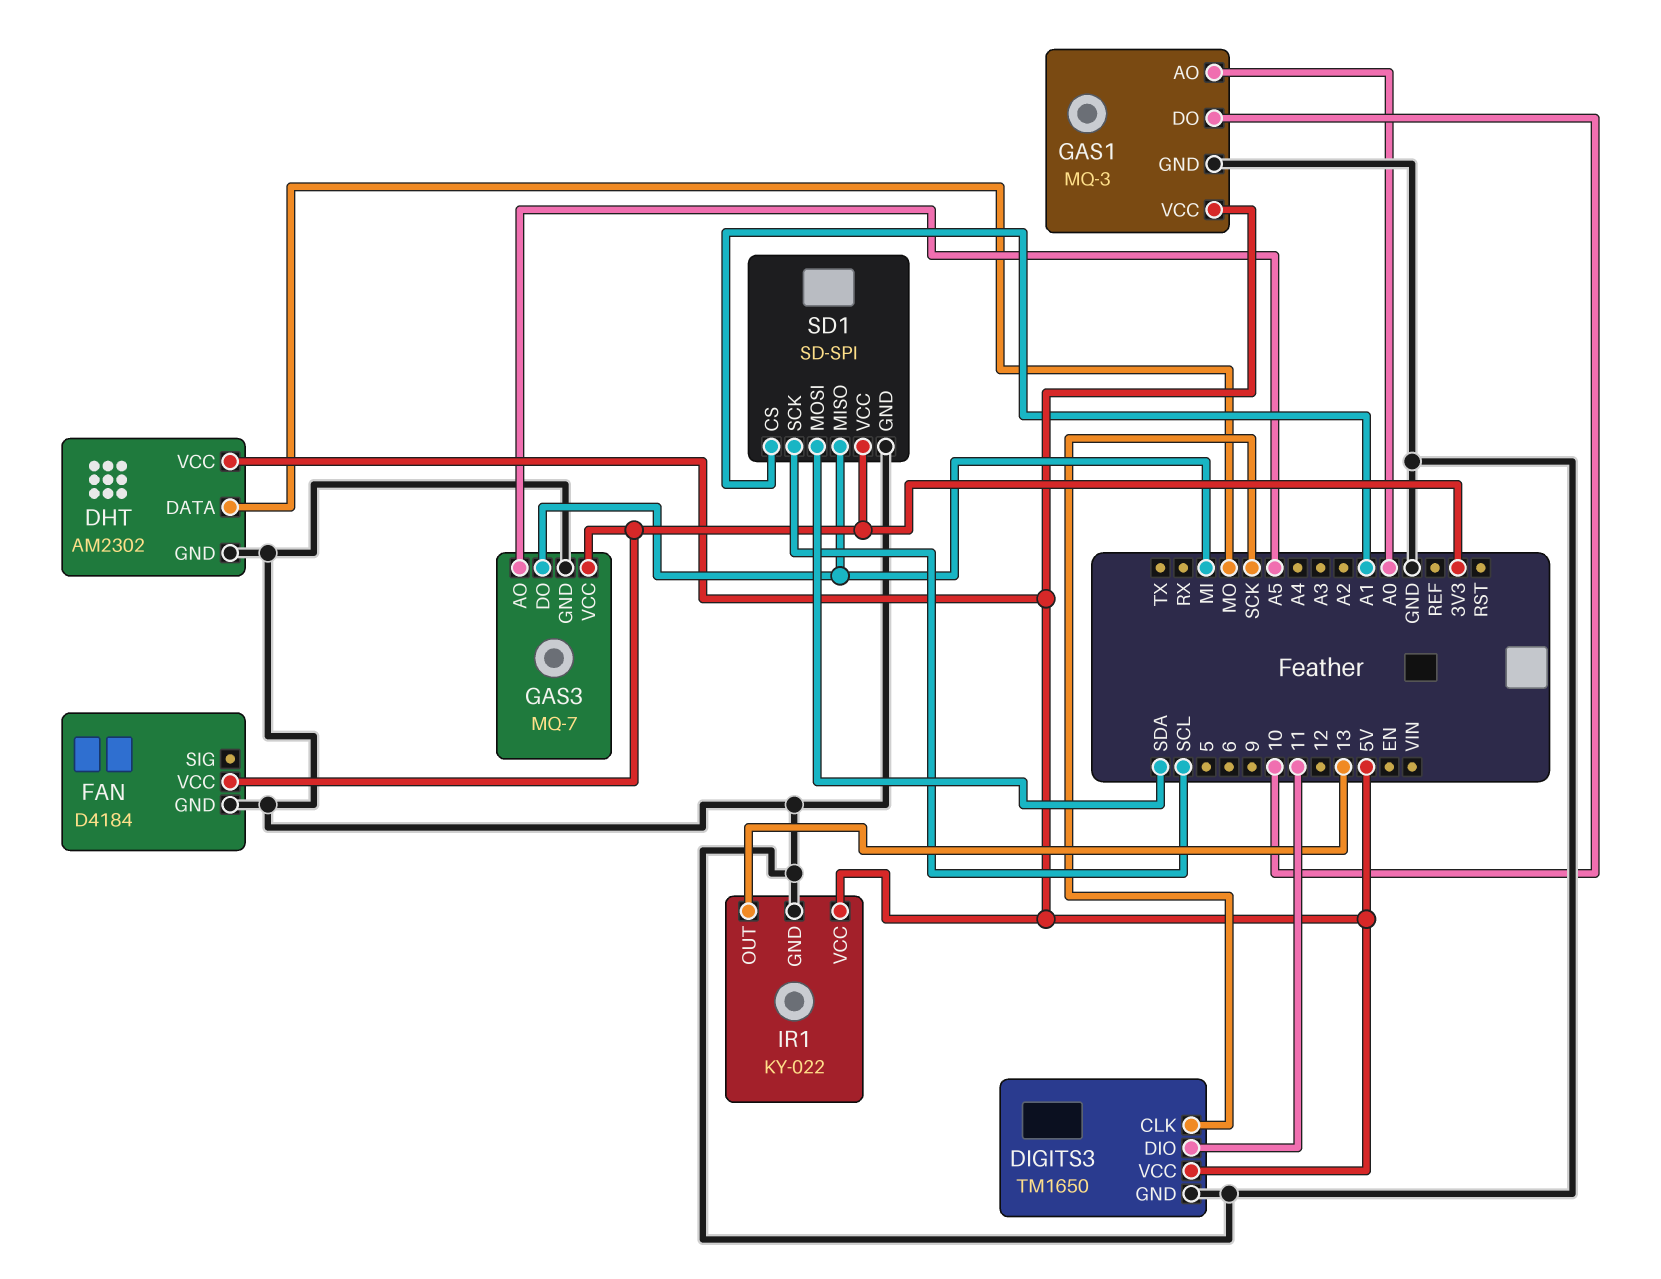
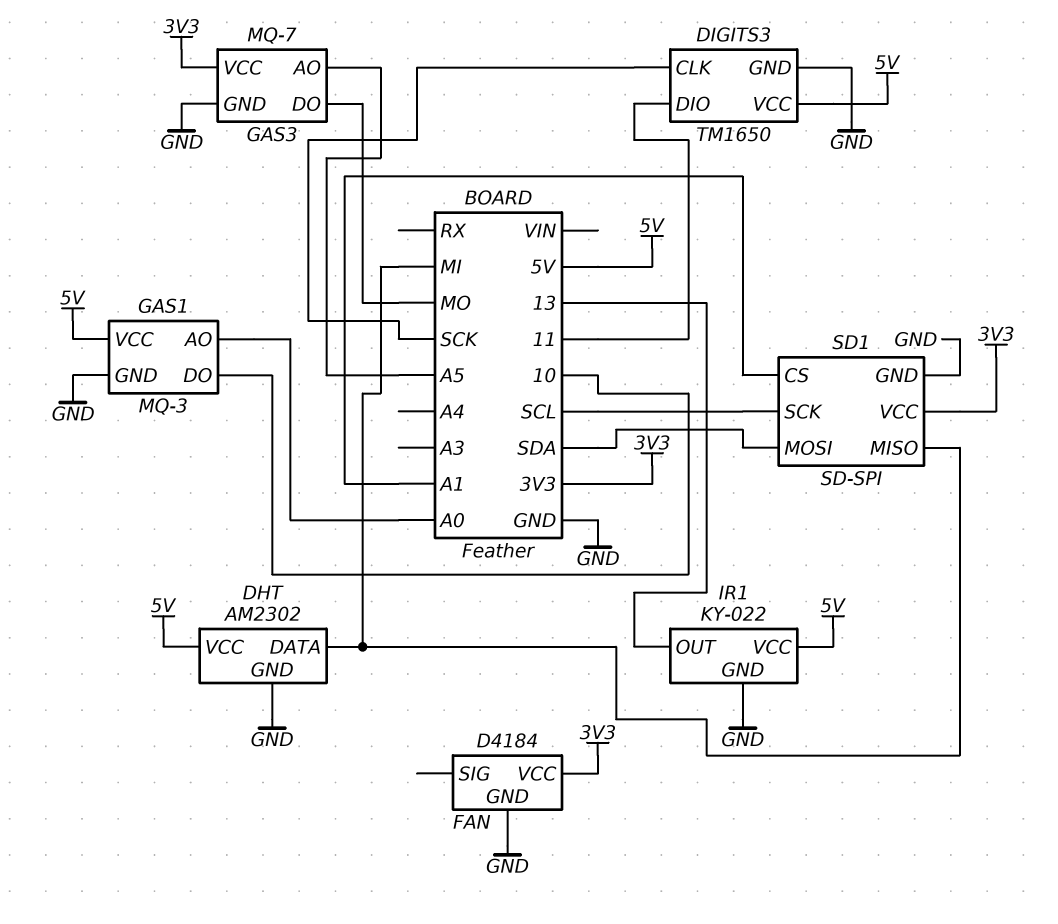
DHT pin DATA: MO -> MI
GAS3 pin DO: MI -> MO

